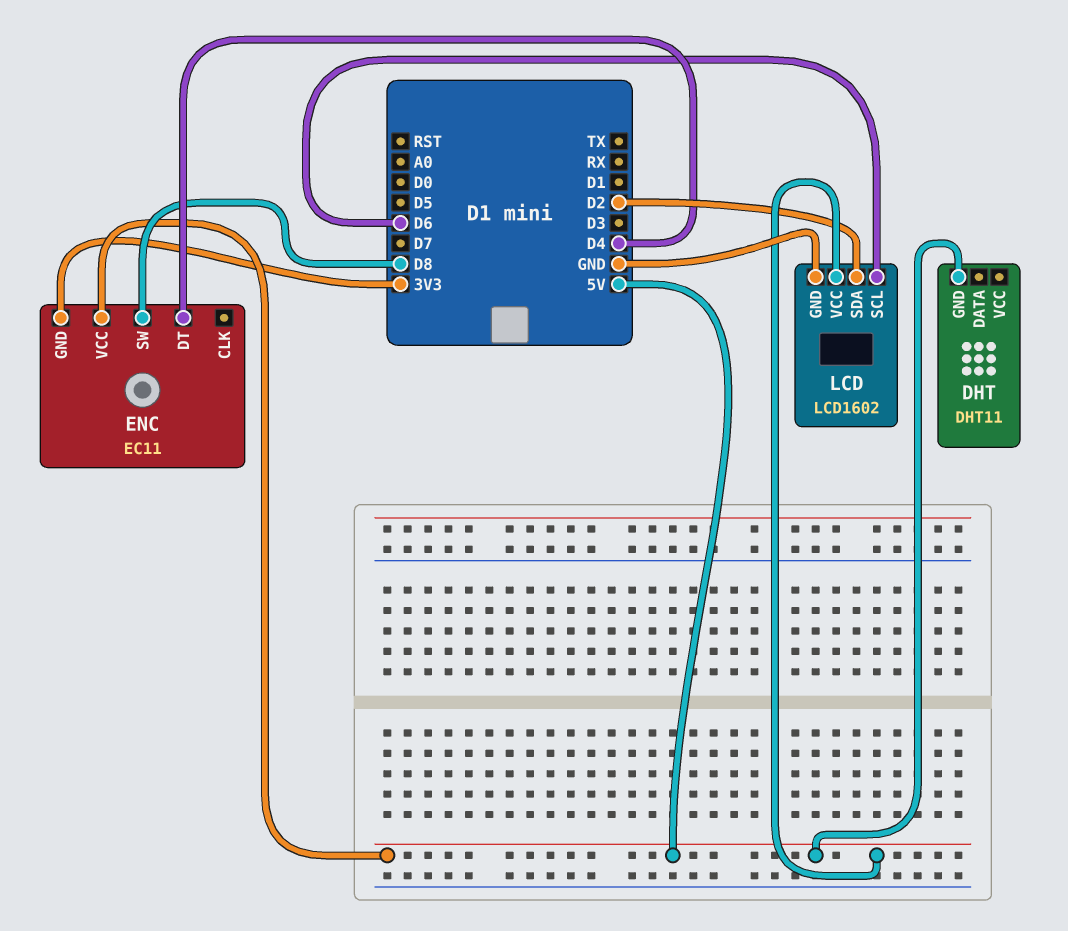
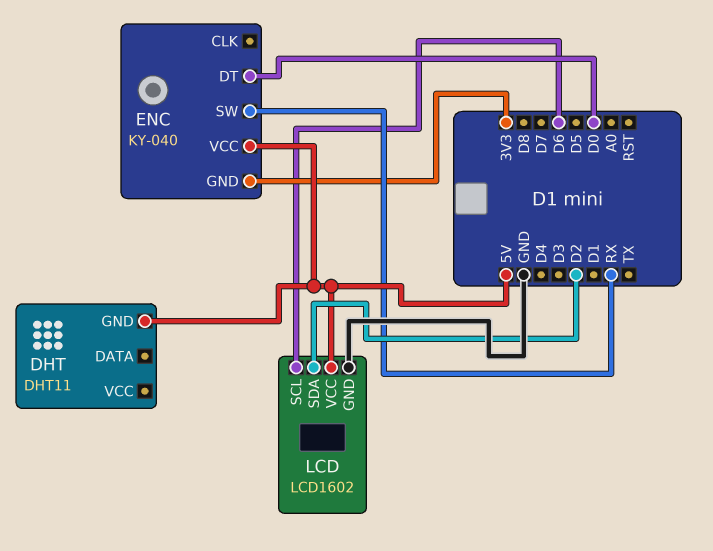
ENC: EC11 -> KY-040
ENC pin DT: D4 -> D0
ENC pin SW: D8 -> RX

